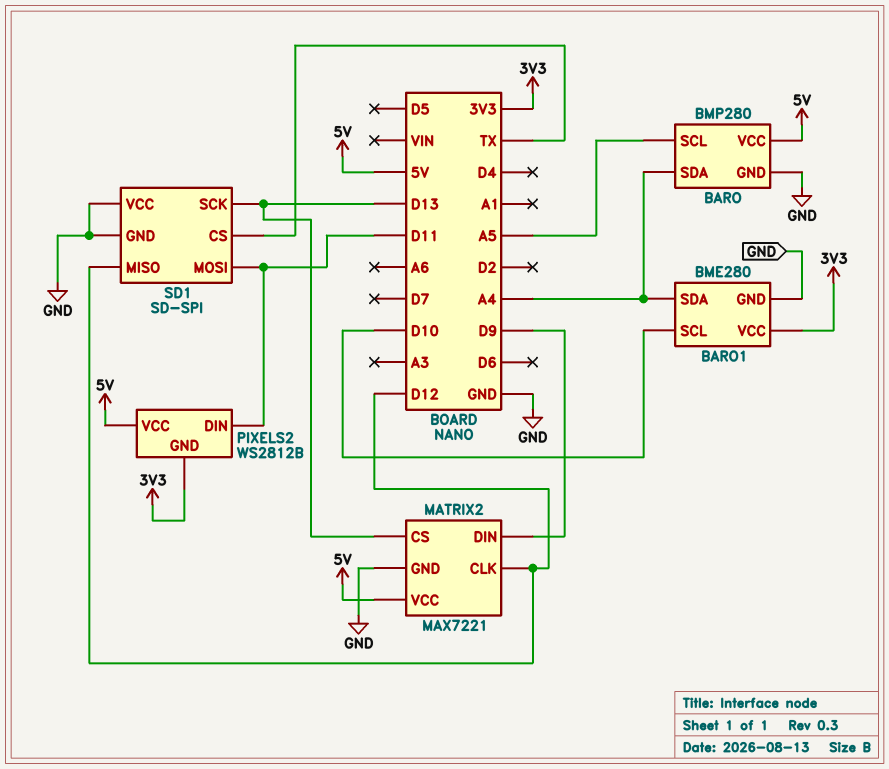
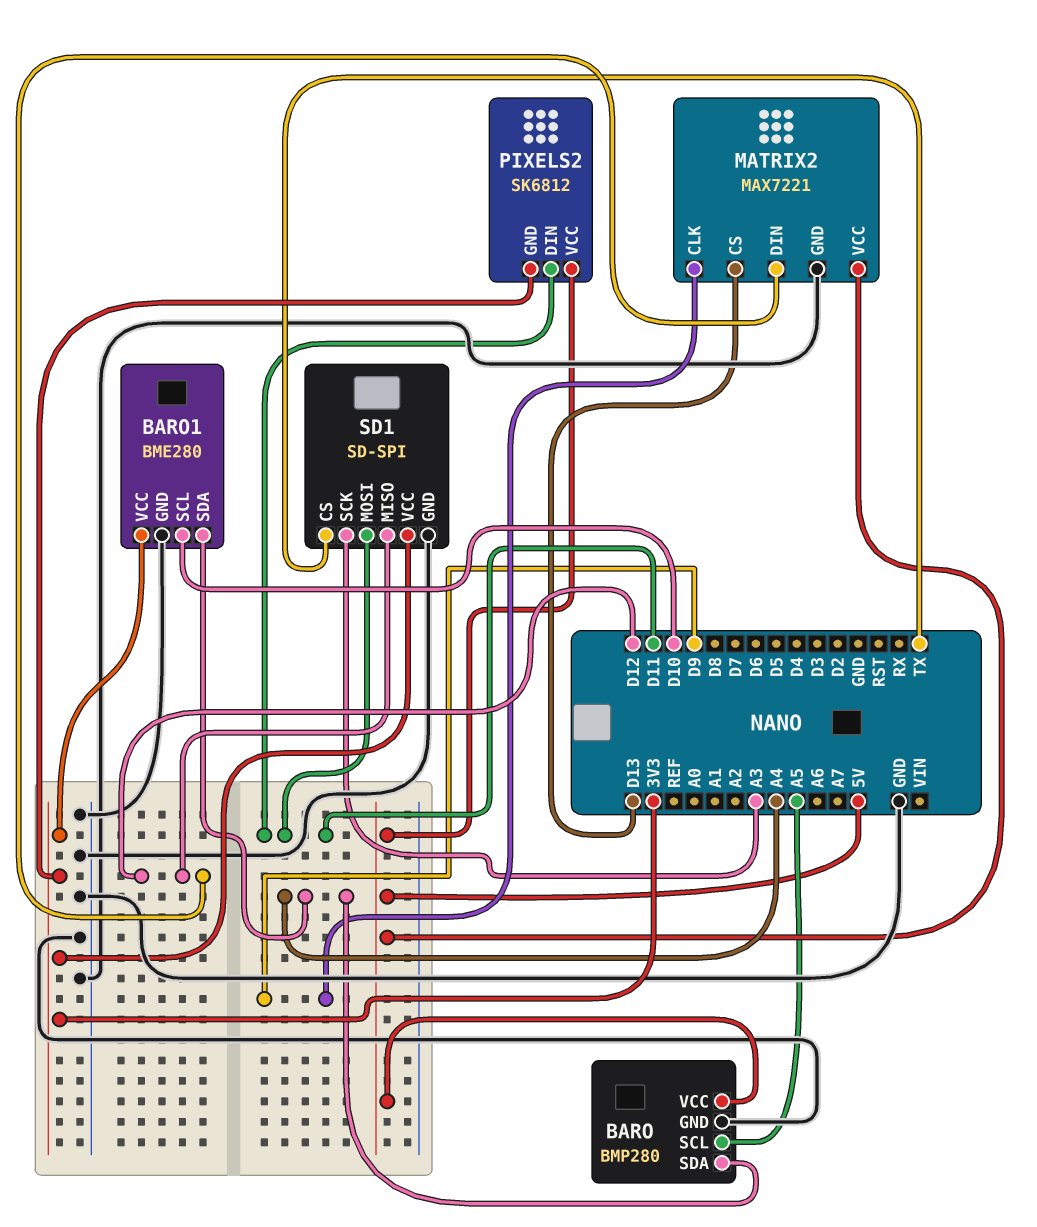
MATRIX2 pin CLK: D12 -> D9
MATRIX2 pin DIN: D9 -> D12
PIXELS2: WS2812B -> SK6812
SD1 pin SCK: D13 -> A3
SD1 pin VCC: GND -> 3V3

